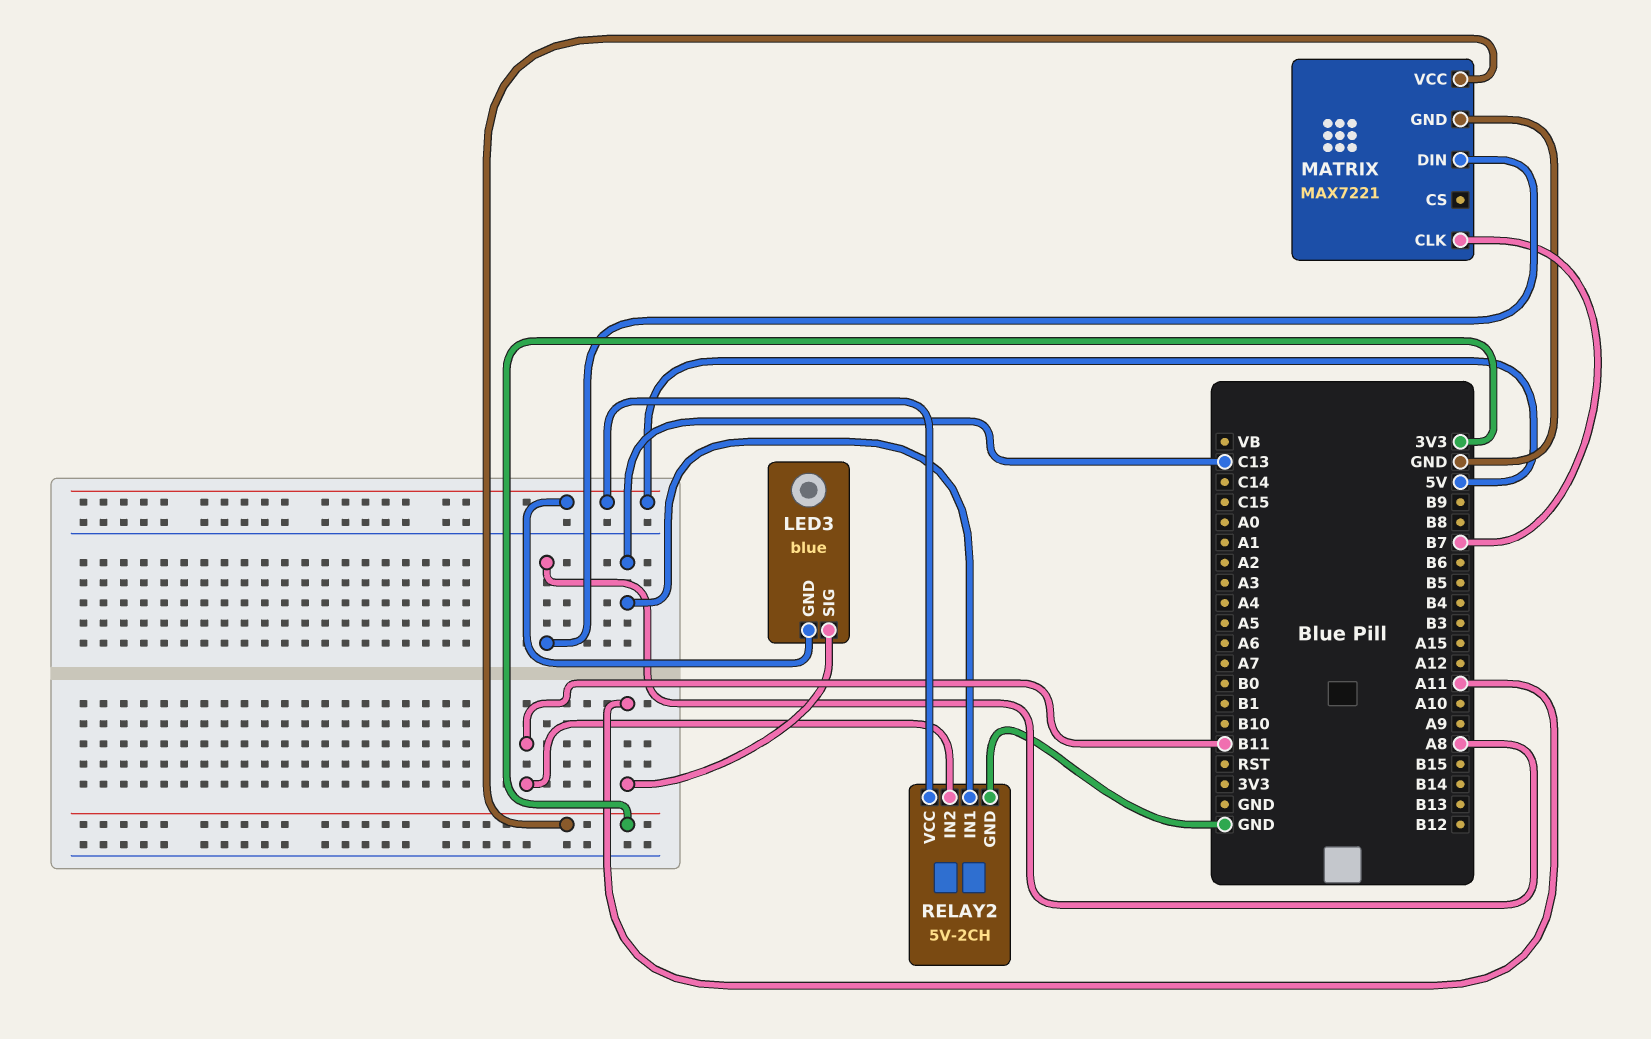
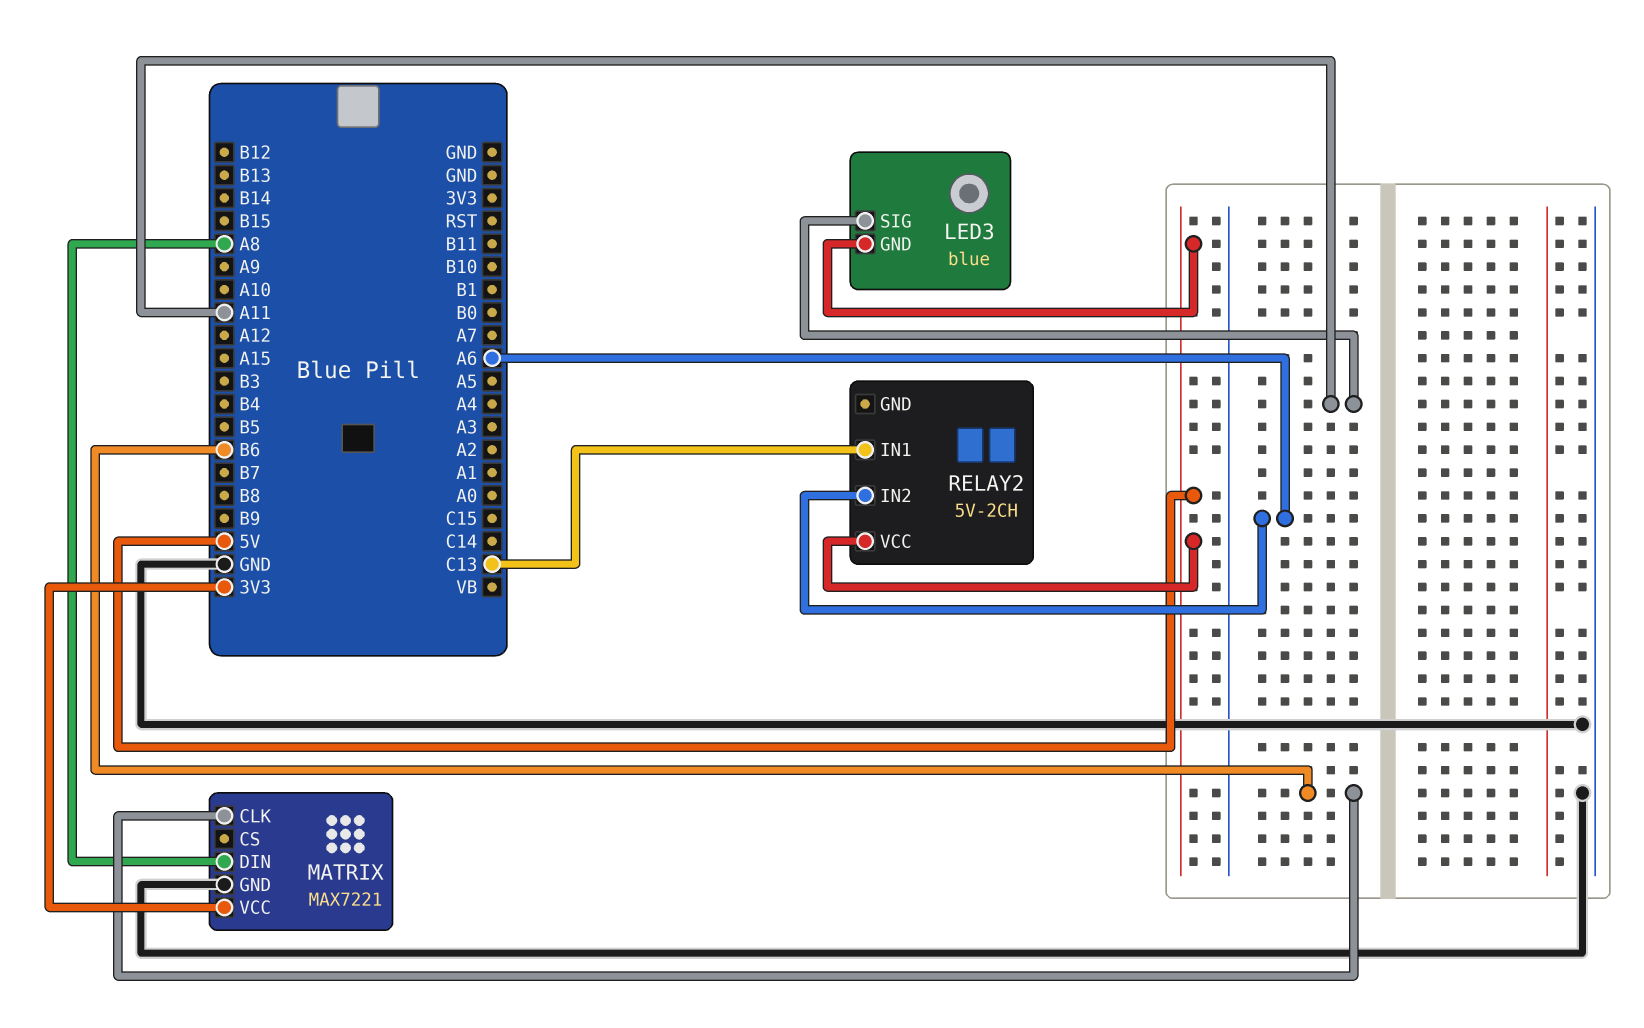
MATRIX pin CLK: B7 -> B6
RELAY2 pin GND: GND -> none
RELAY2 pin IN2: B11 -> A6

